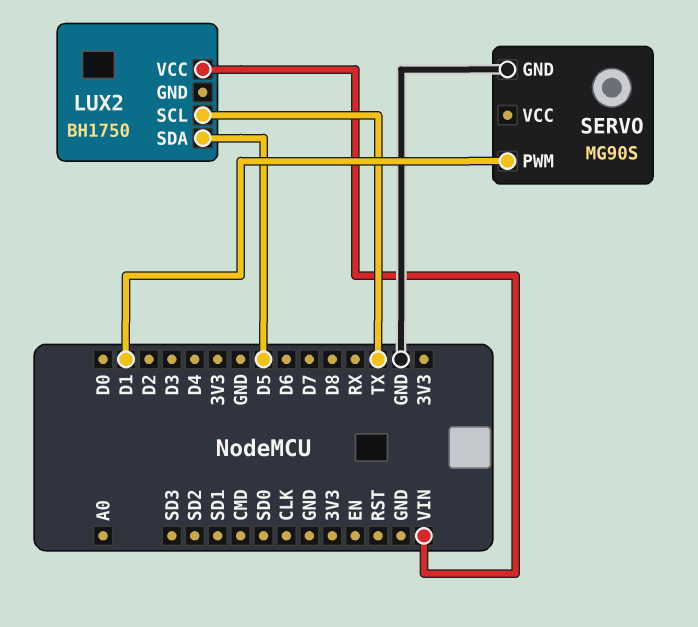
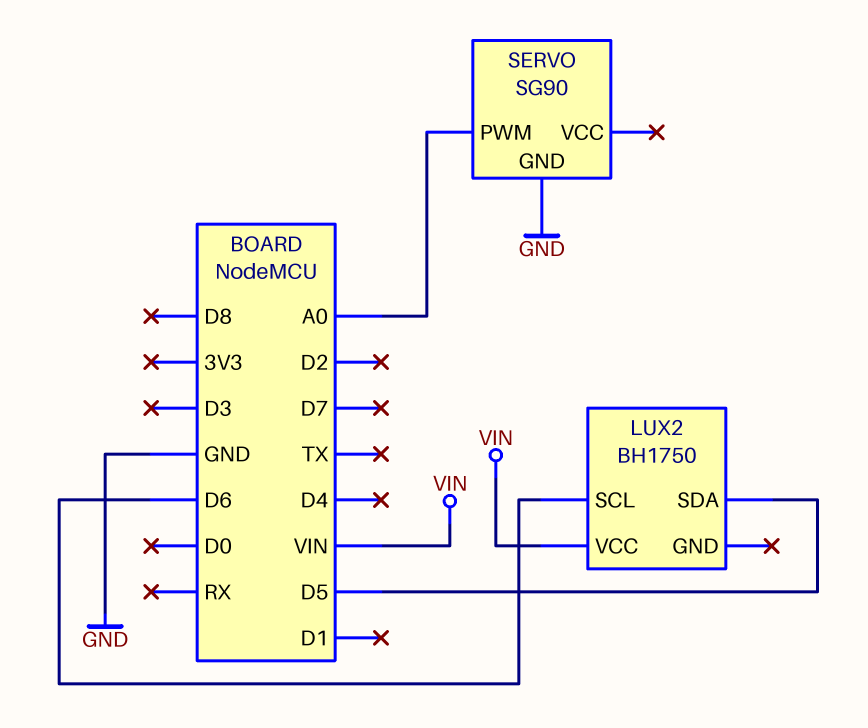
LUX2 pin SCL: TX -> D6
SERVO: MG90S -> SG90
SERVO pin PWM: D1 -> A0

